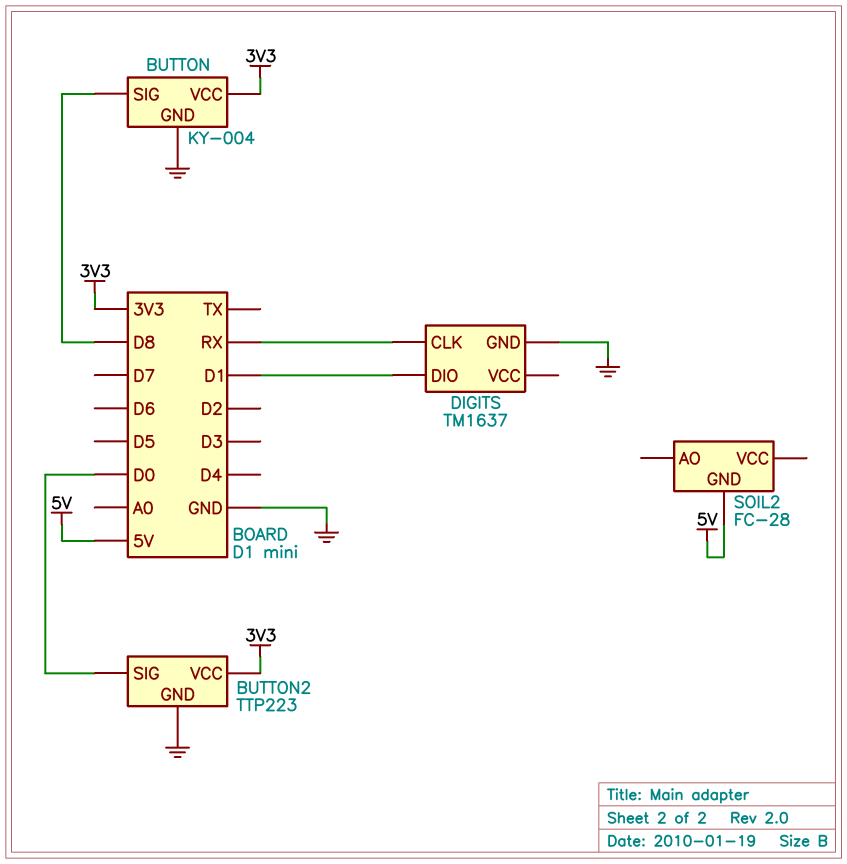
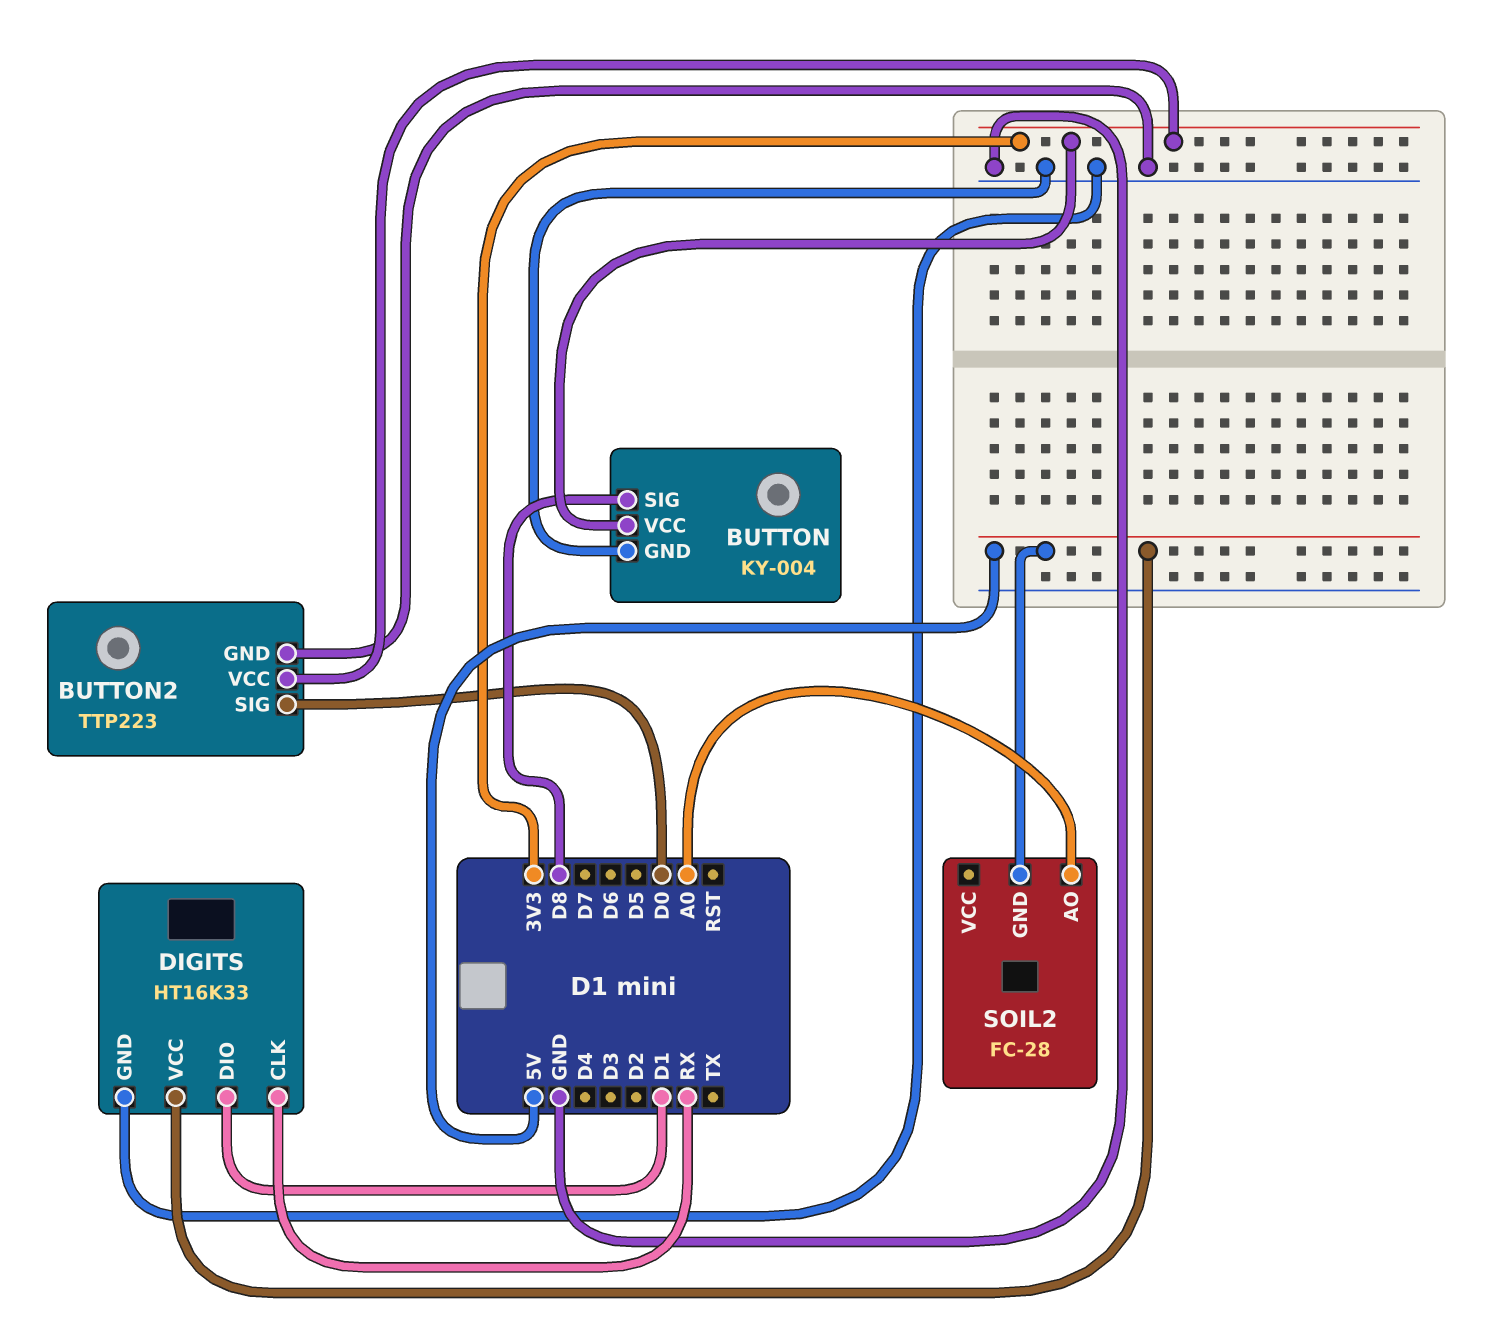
DIGITS: TM1637 -> HT16K33
DIGITS pin VCC: none -> 5V
SOIL2 pin AO: none -> A0

